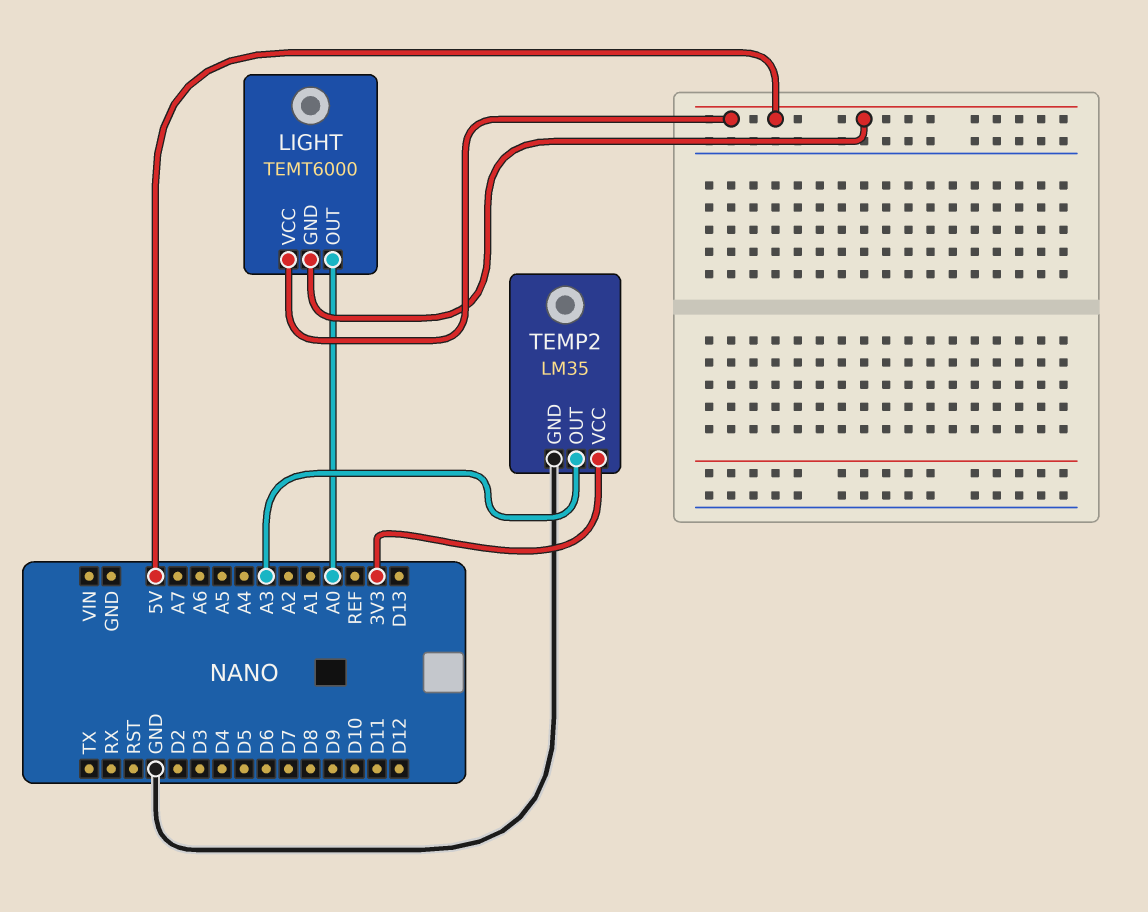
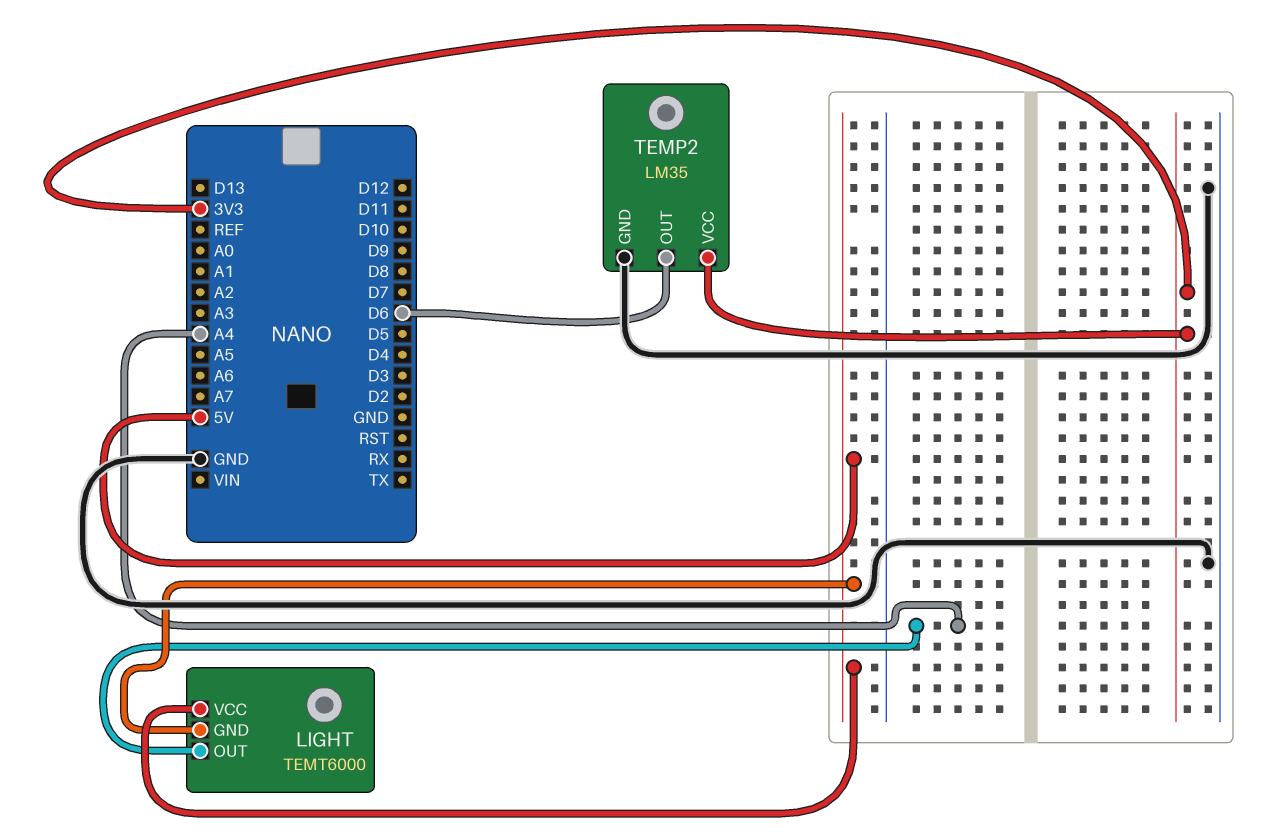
LIGHT pin OUT: A0 -> A4
TEMP2 pin OUT: A3 -> D6

